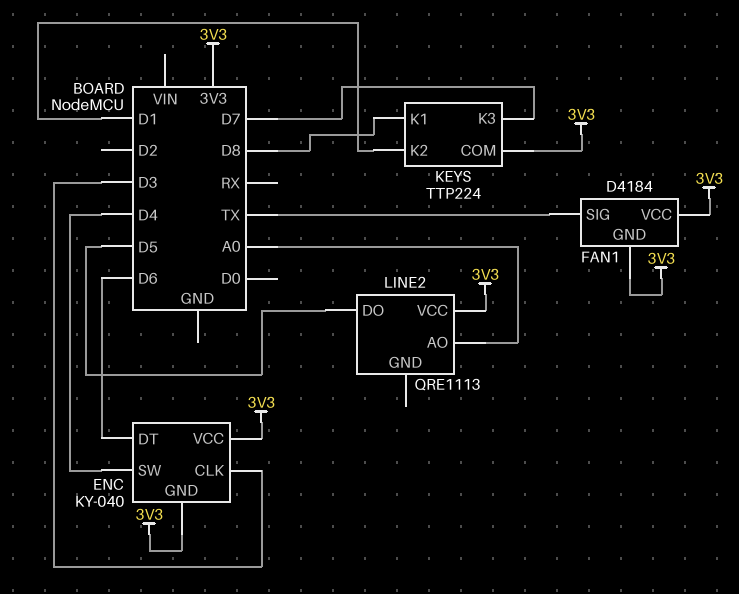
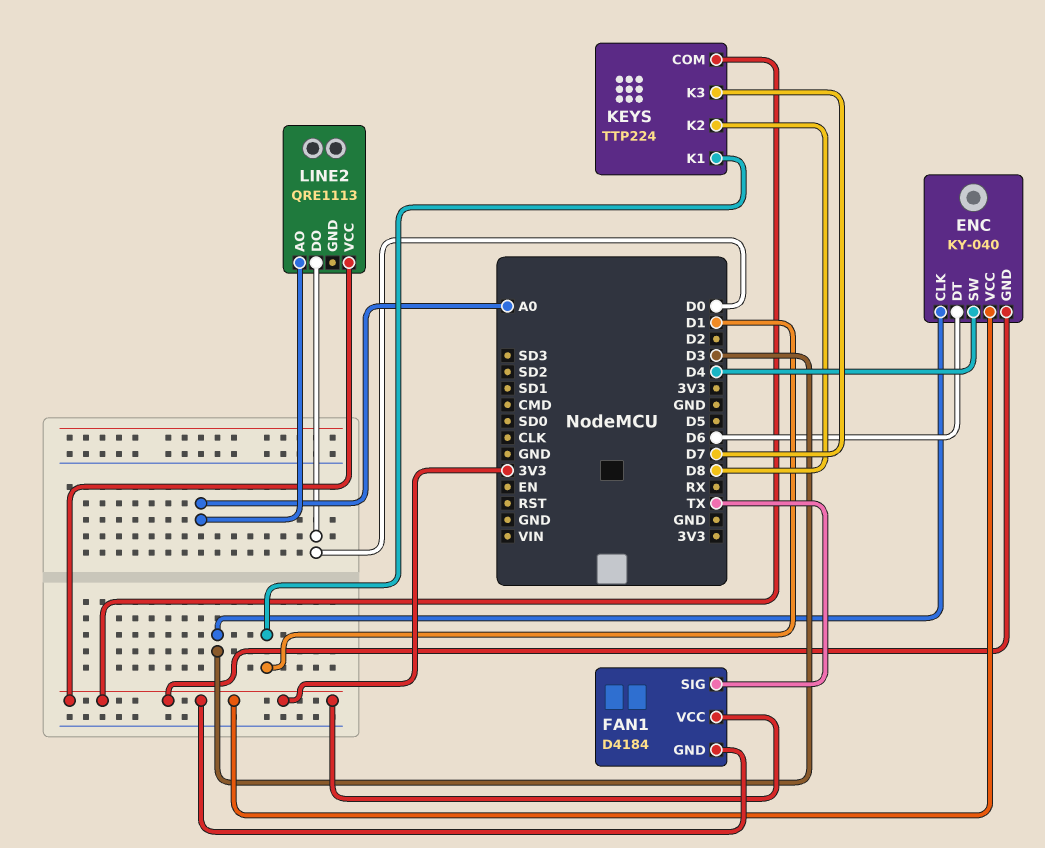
KEYS pin K1: D8 -> D1
KEYS pin K2: D1 -> D8
LINE2 pin DO: D5 -> D0

